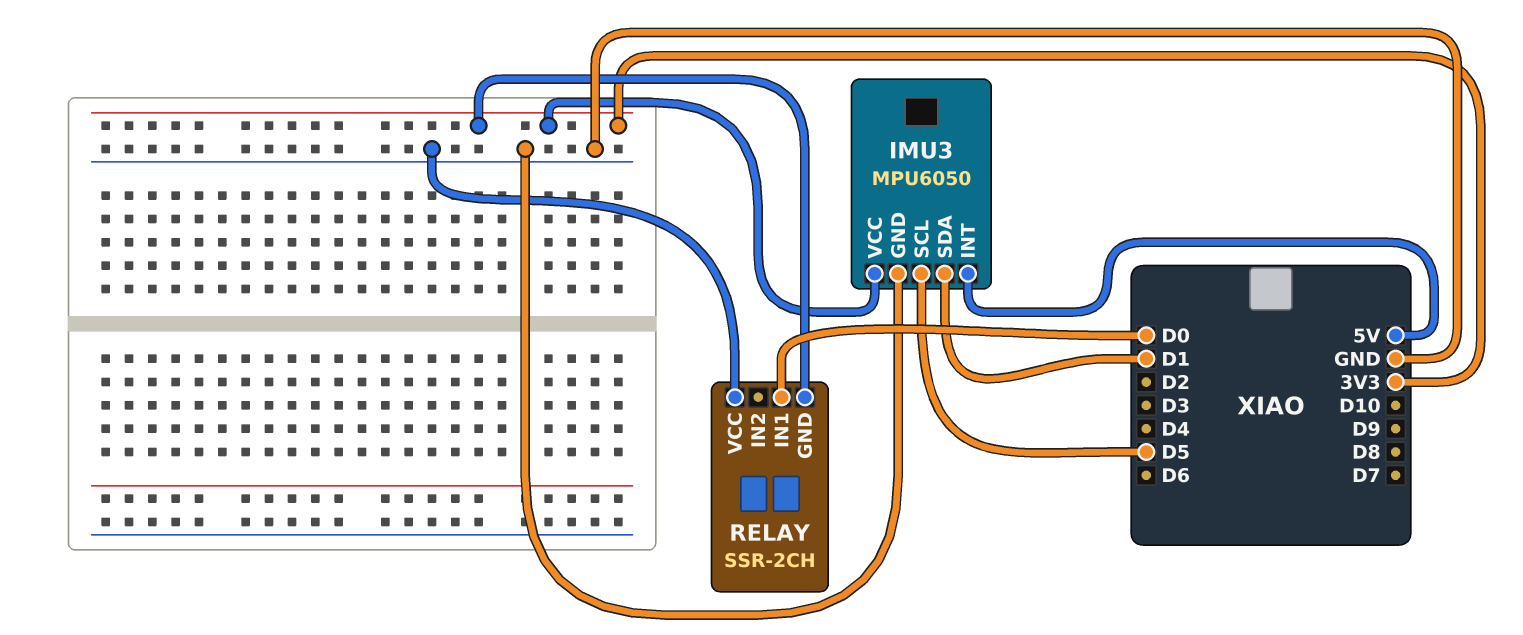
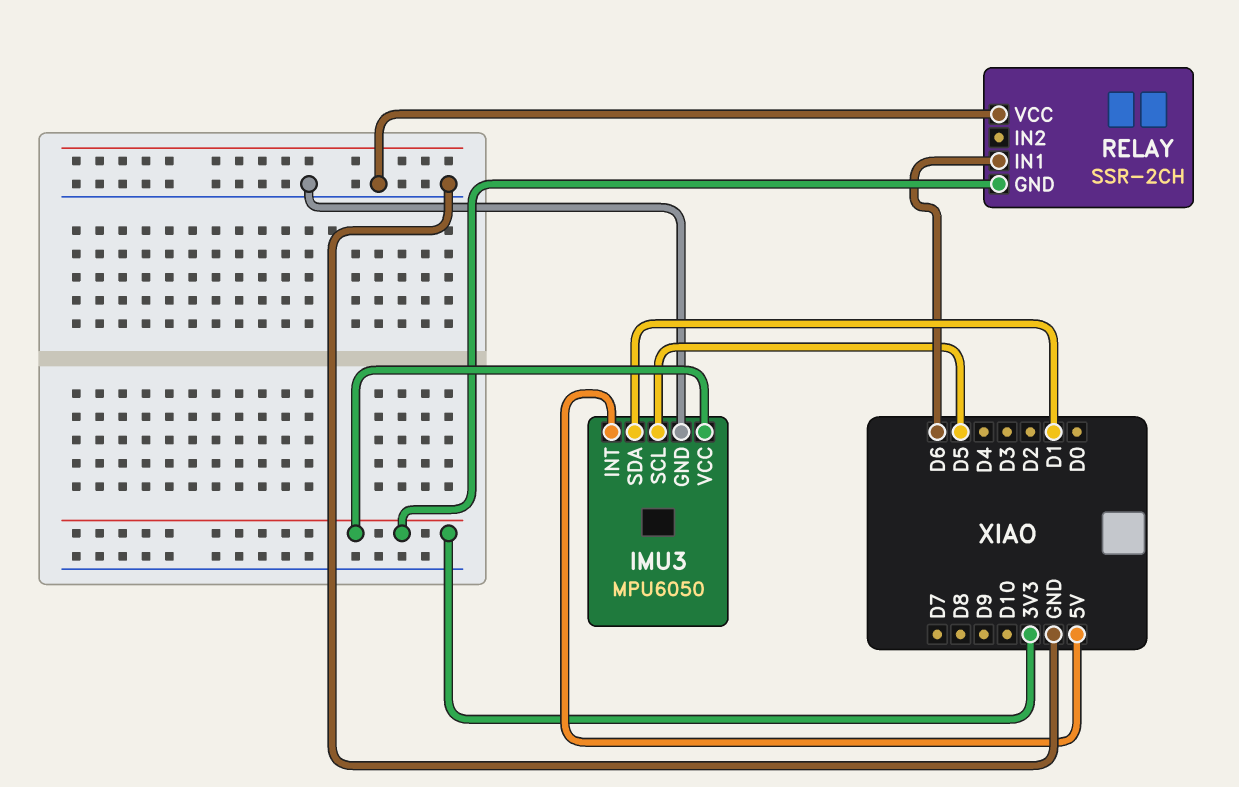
RELAY pin IN1: D0 -> D6

